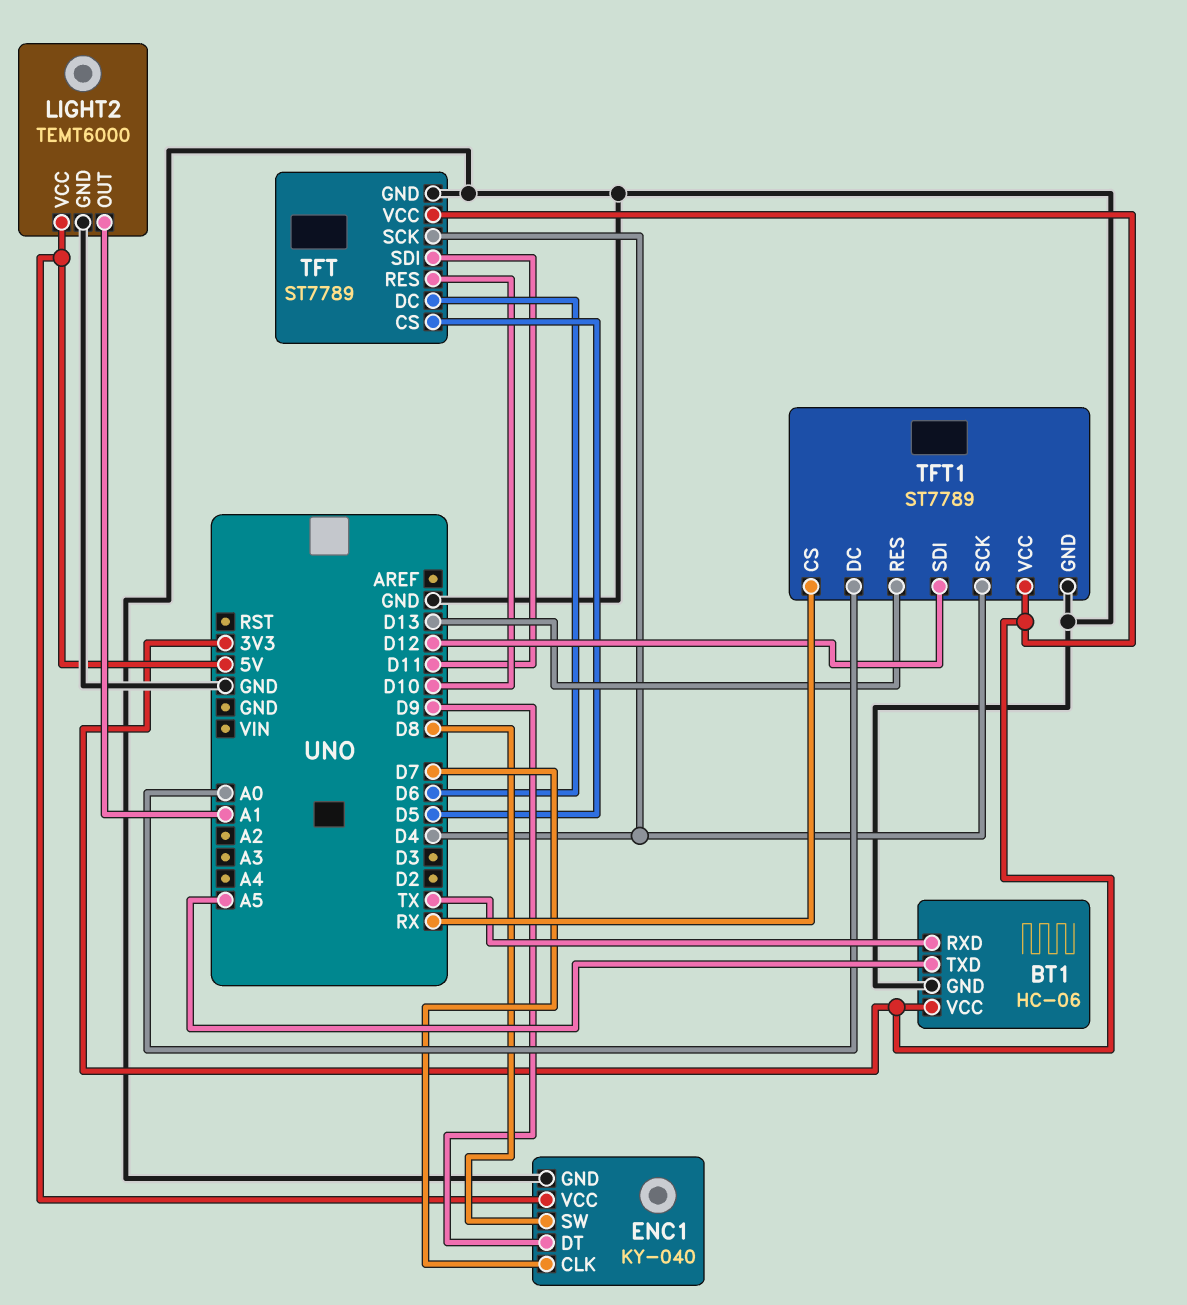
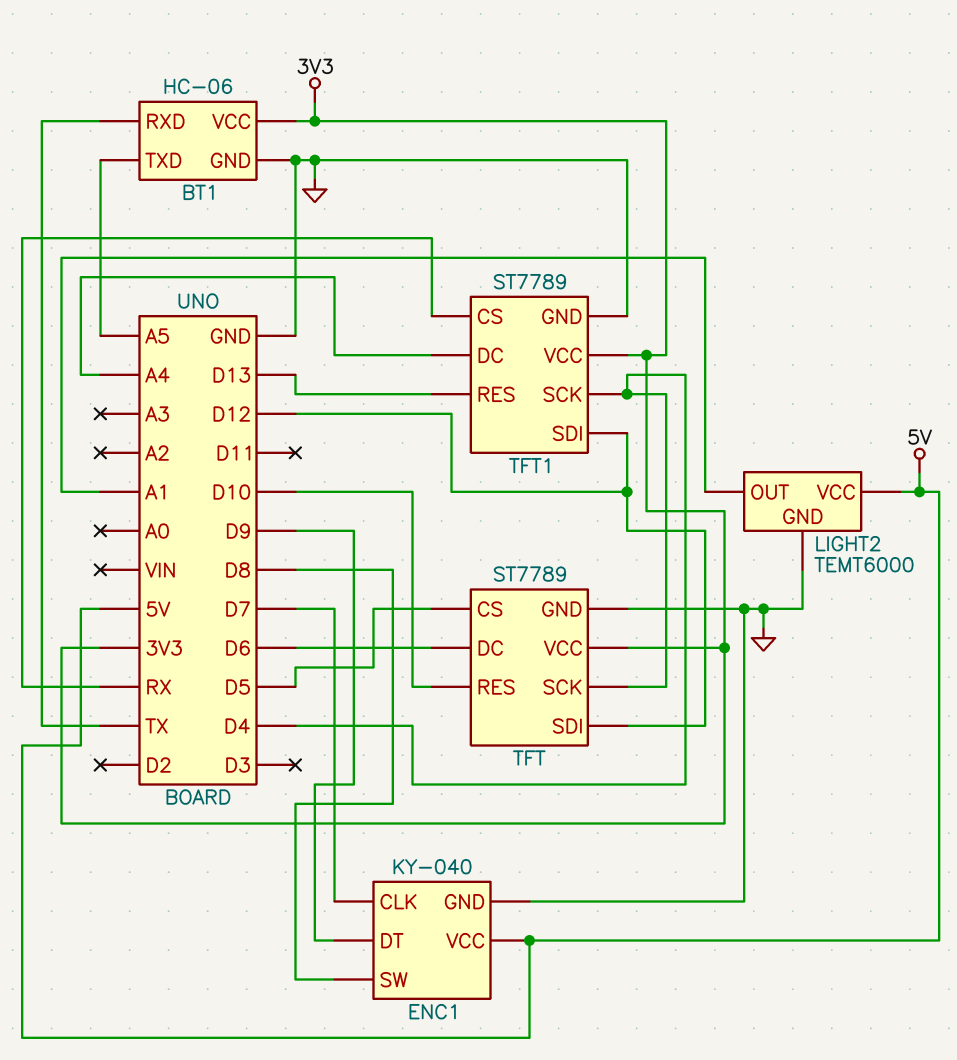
TFT pin SDI: D11 -> D12
TFT1 pin DC: A0 -> A4

